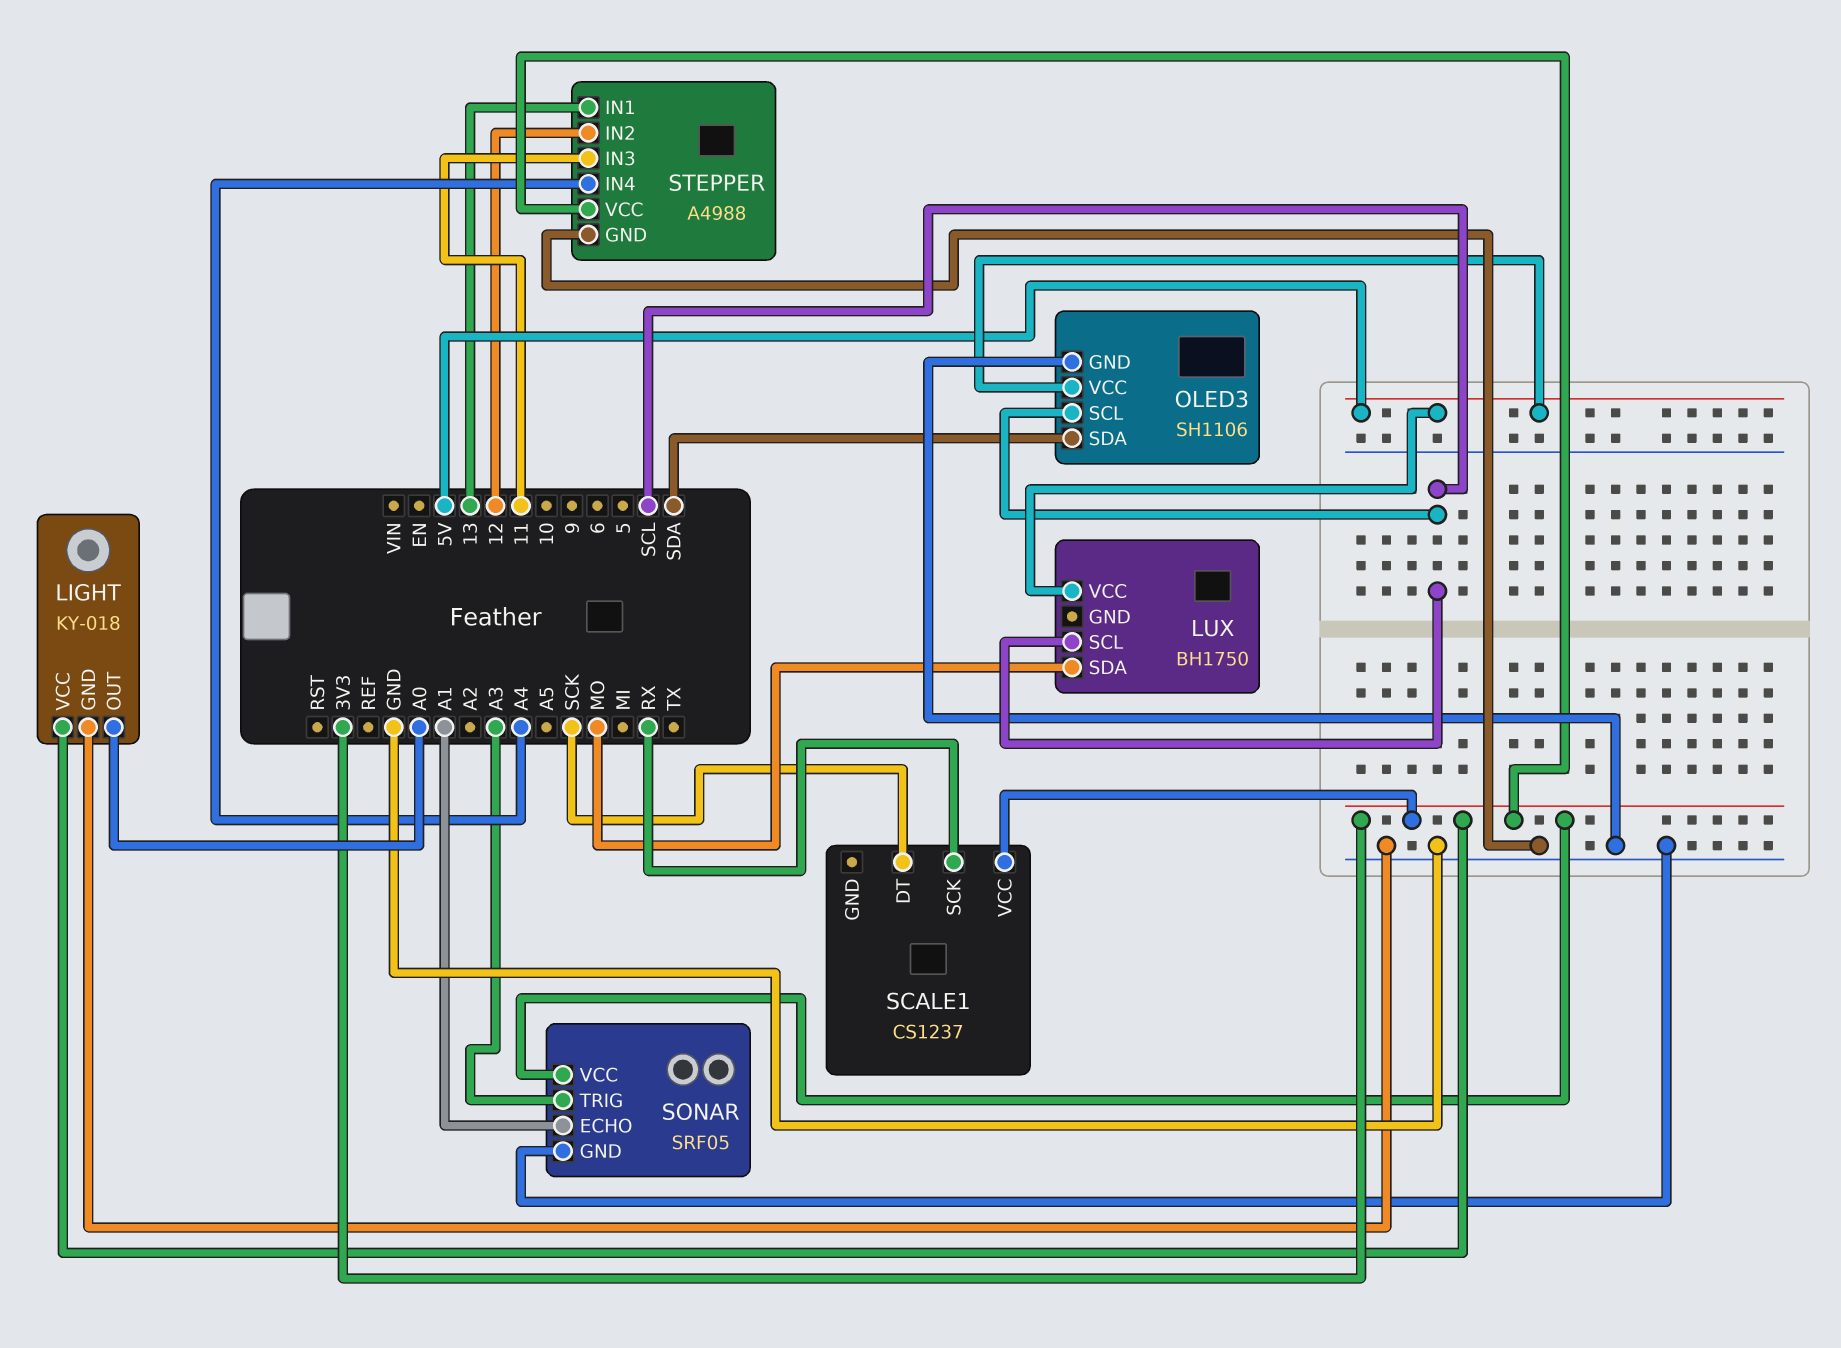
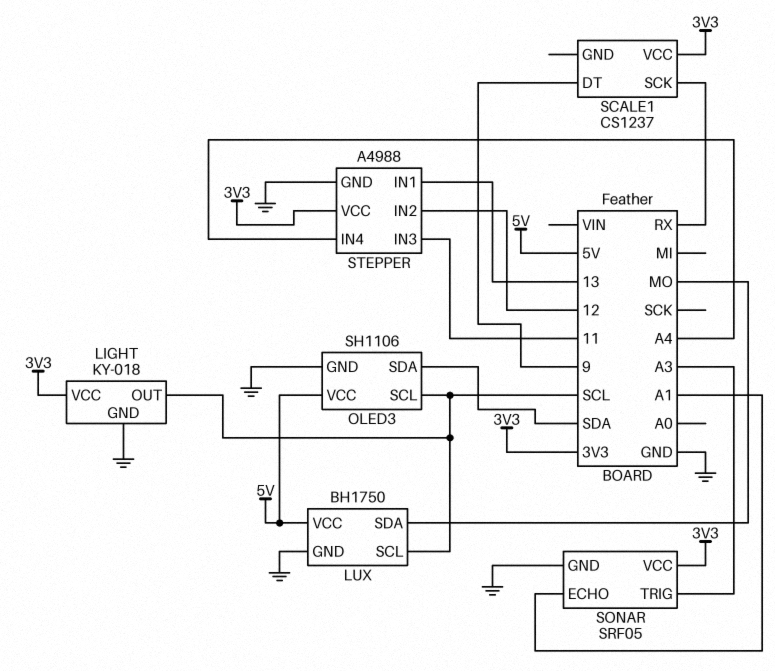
LIGHT pin OUT: A0 -> SCL
LUX pin GND: none -> GND
SCALE1 pin DT: SCK -> 9

